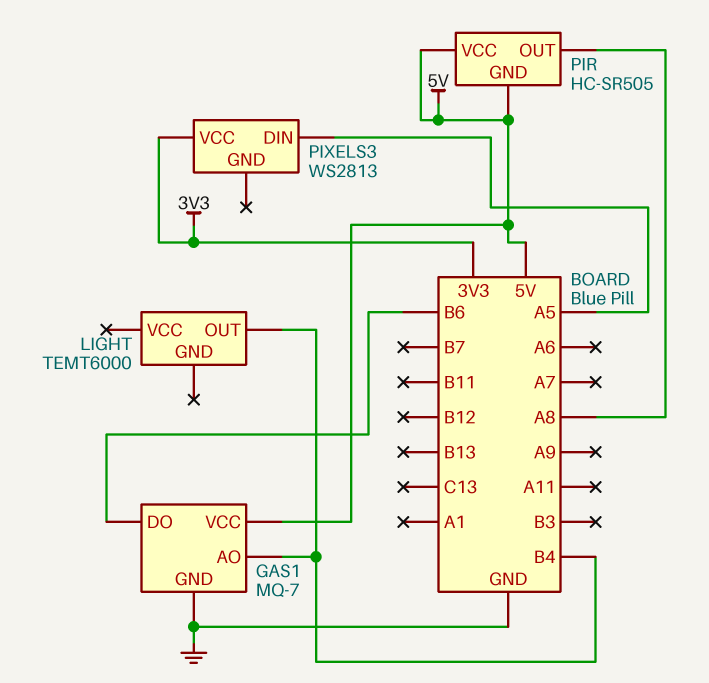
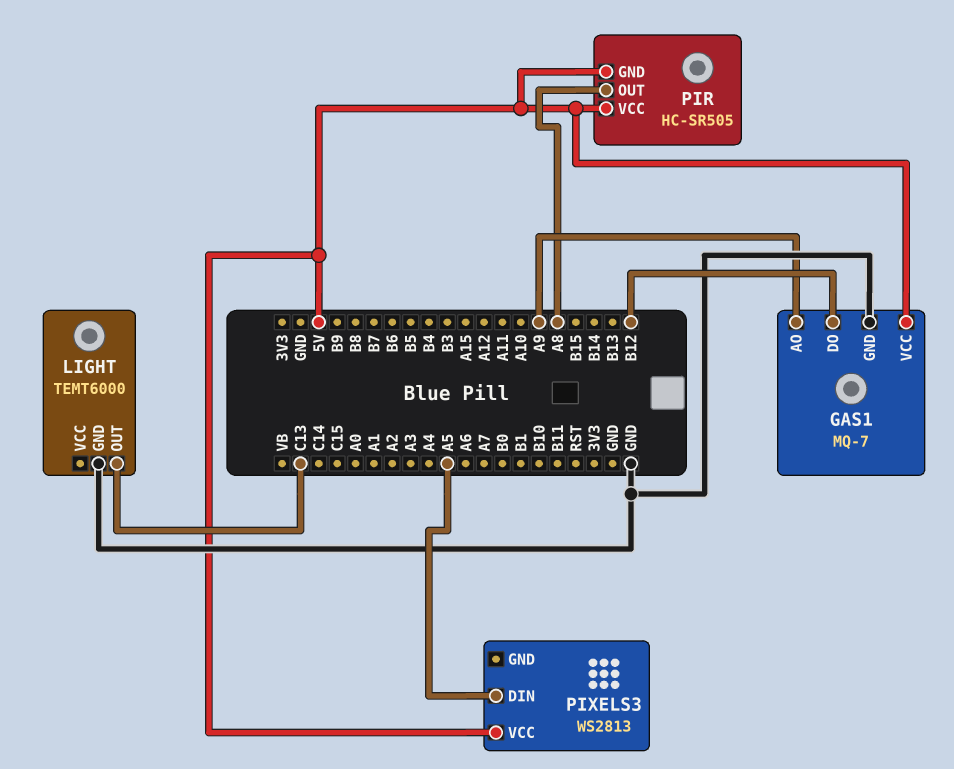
GAS1 pin AO: B4 -> A9
GAS1 pin DO: B6 -> B12
LIGHT pin GND: none -> GND
LIGHT pin OUT: B4 -> C13
PIXELS3 pin VCC: 3V3 -> 5V

